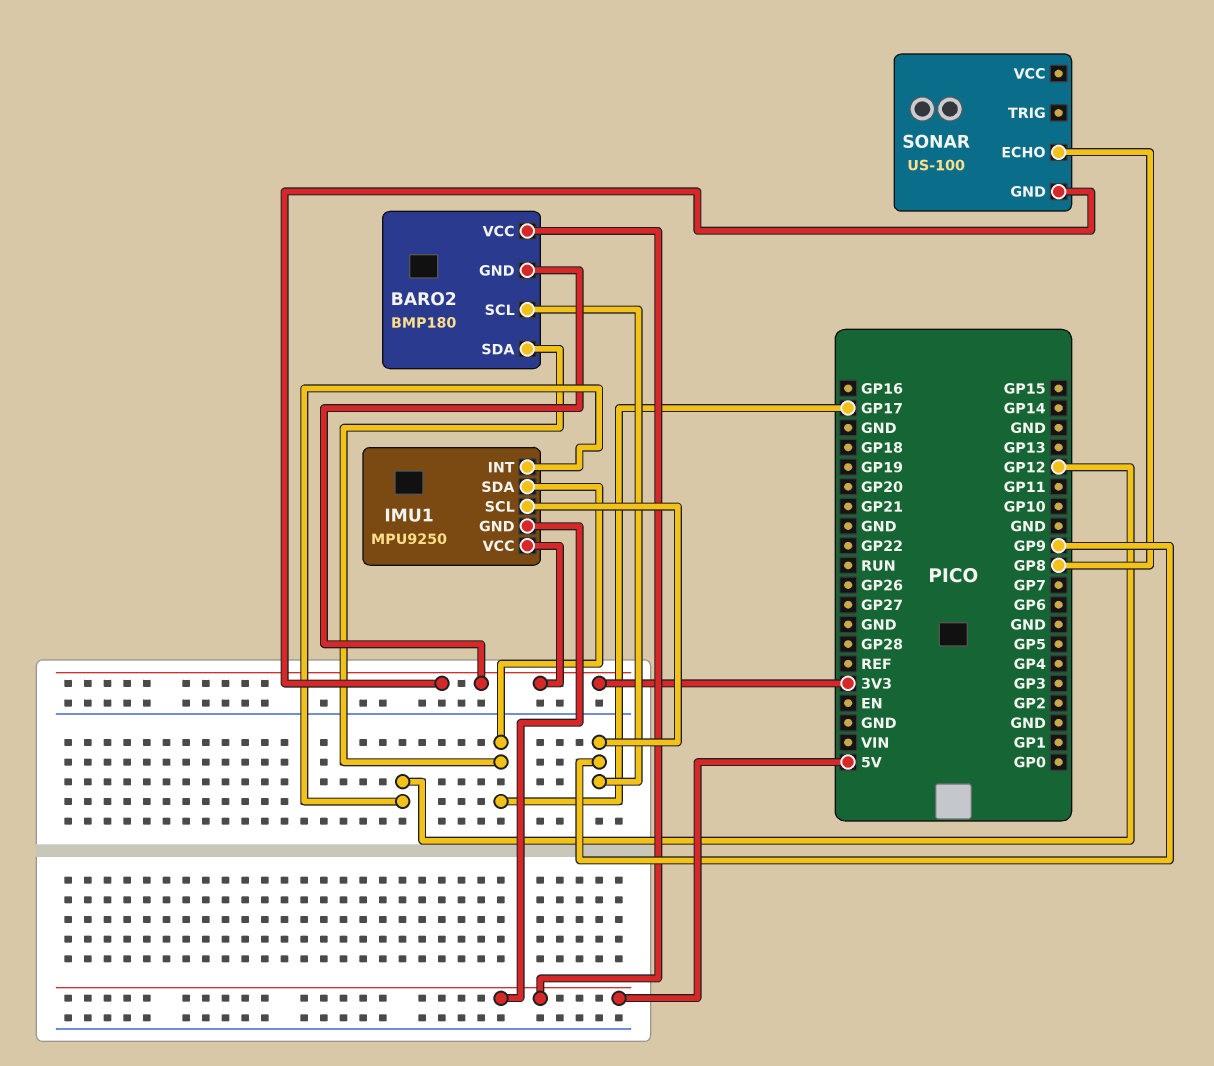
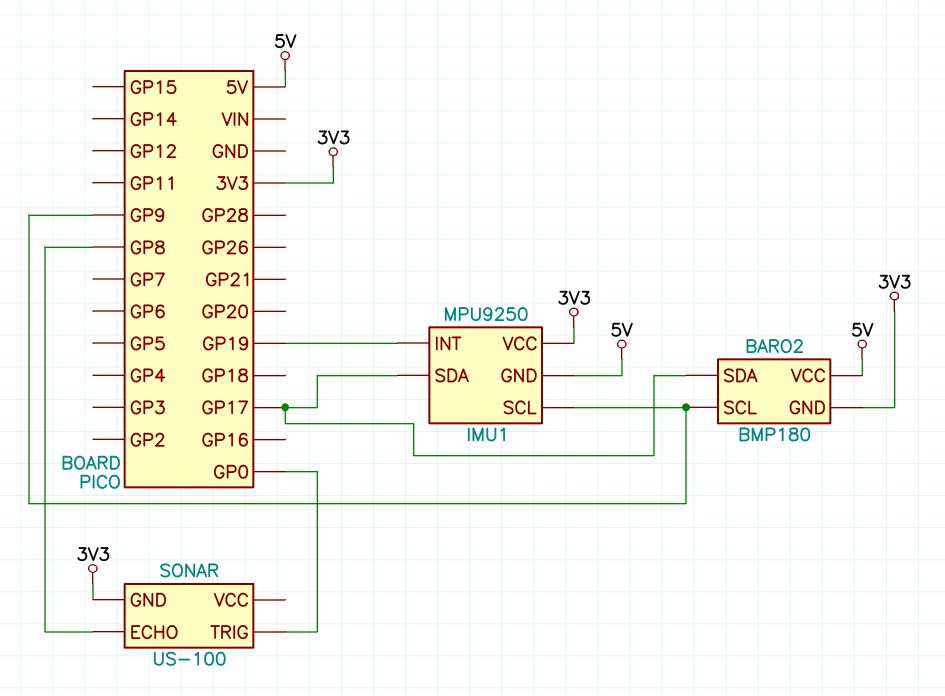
IMU1 pin INT: GP12 -> GP19
SONAR pin TRIG: none -> GP0

